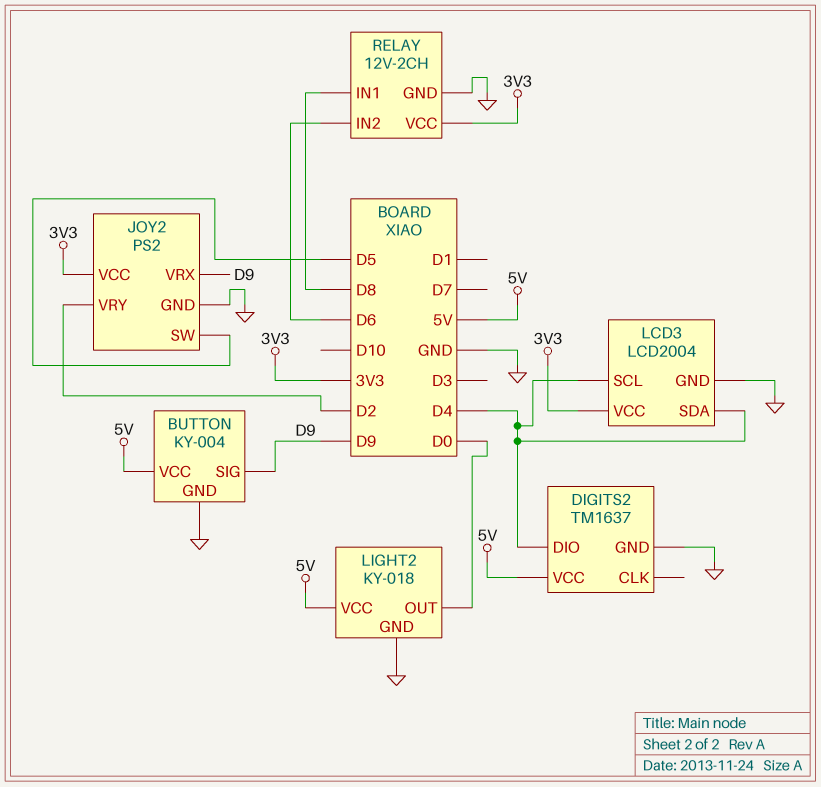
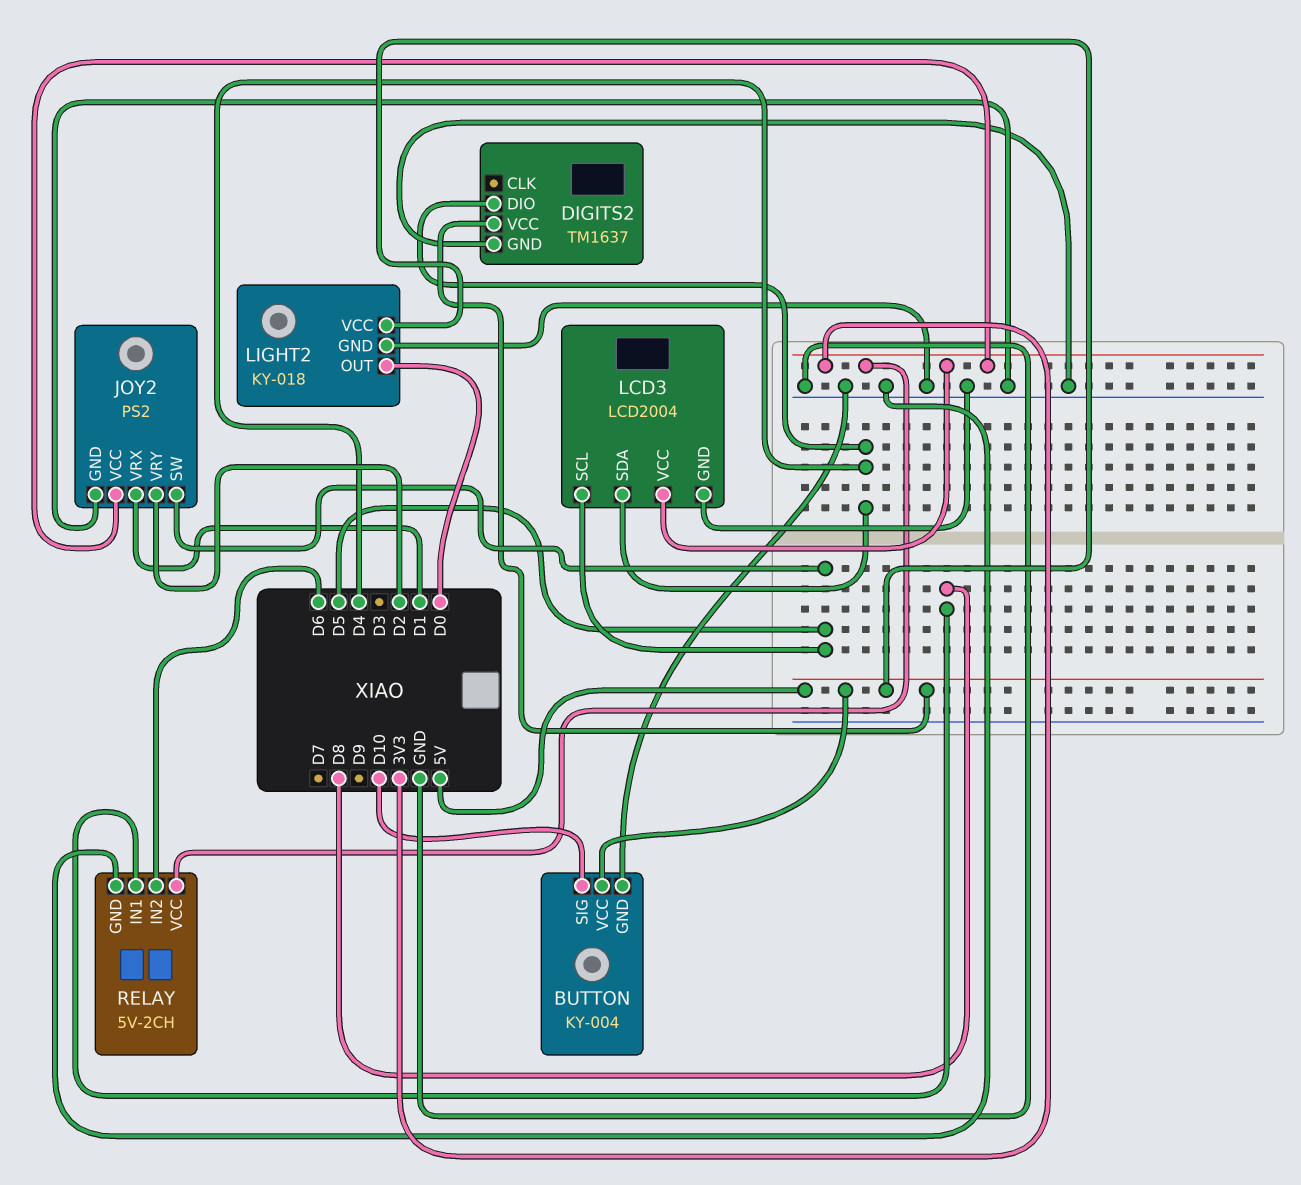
BUTTON pin SIG: D9 -> D10
JOY2 pin VRX: D9 -> D1
LCD3 pin SCL: D4 -> D5
RELAY: 12V-2CH -> 5V-2CH

